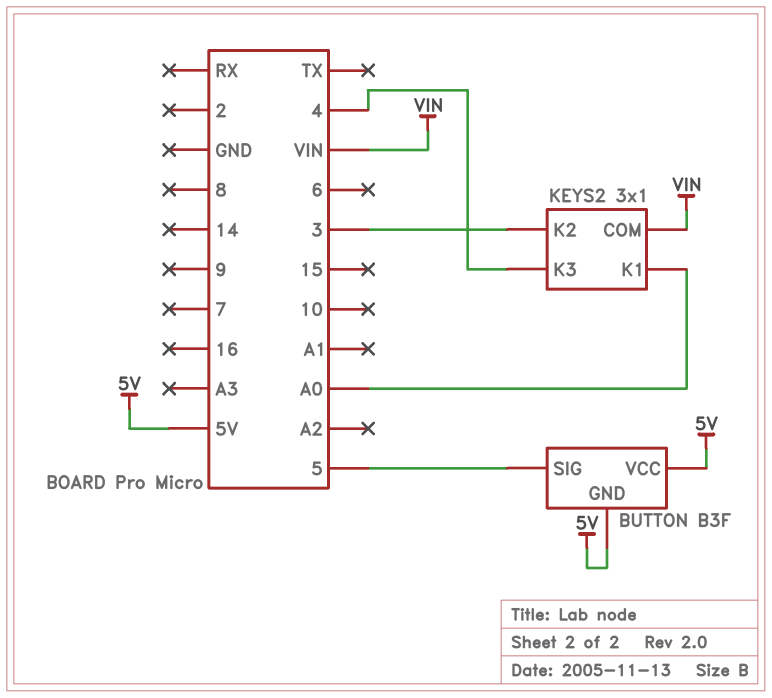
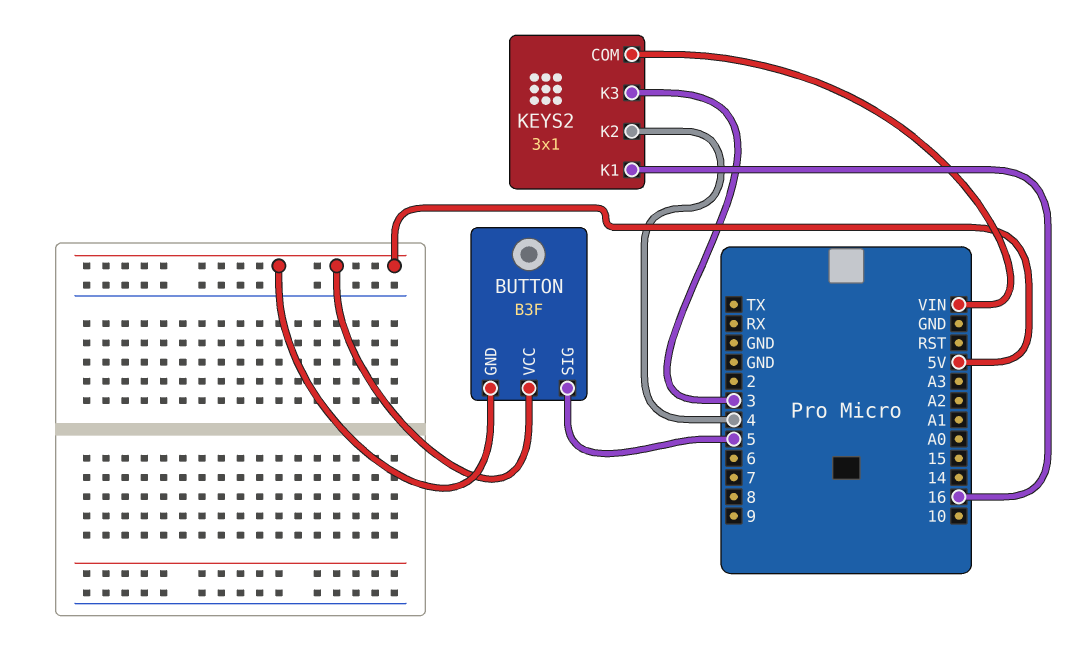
KEYS2 pin K1: A0 -> 16
KEYS2 pin K2: 3 -> 4
KEYS2 pin K3: 4 -> 3

